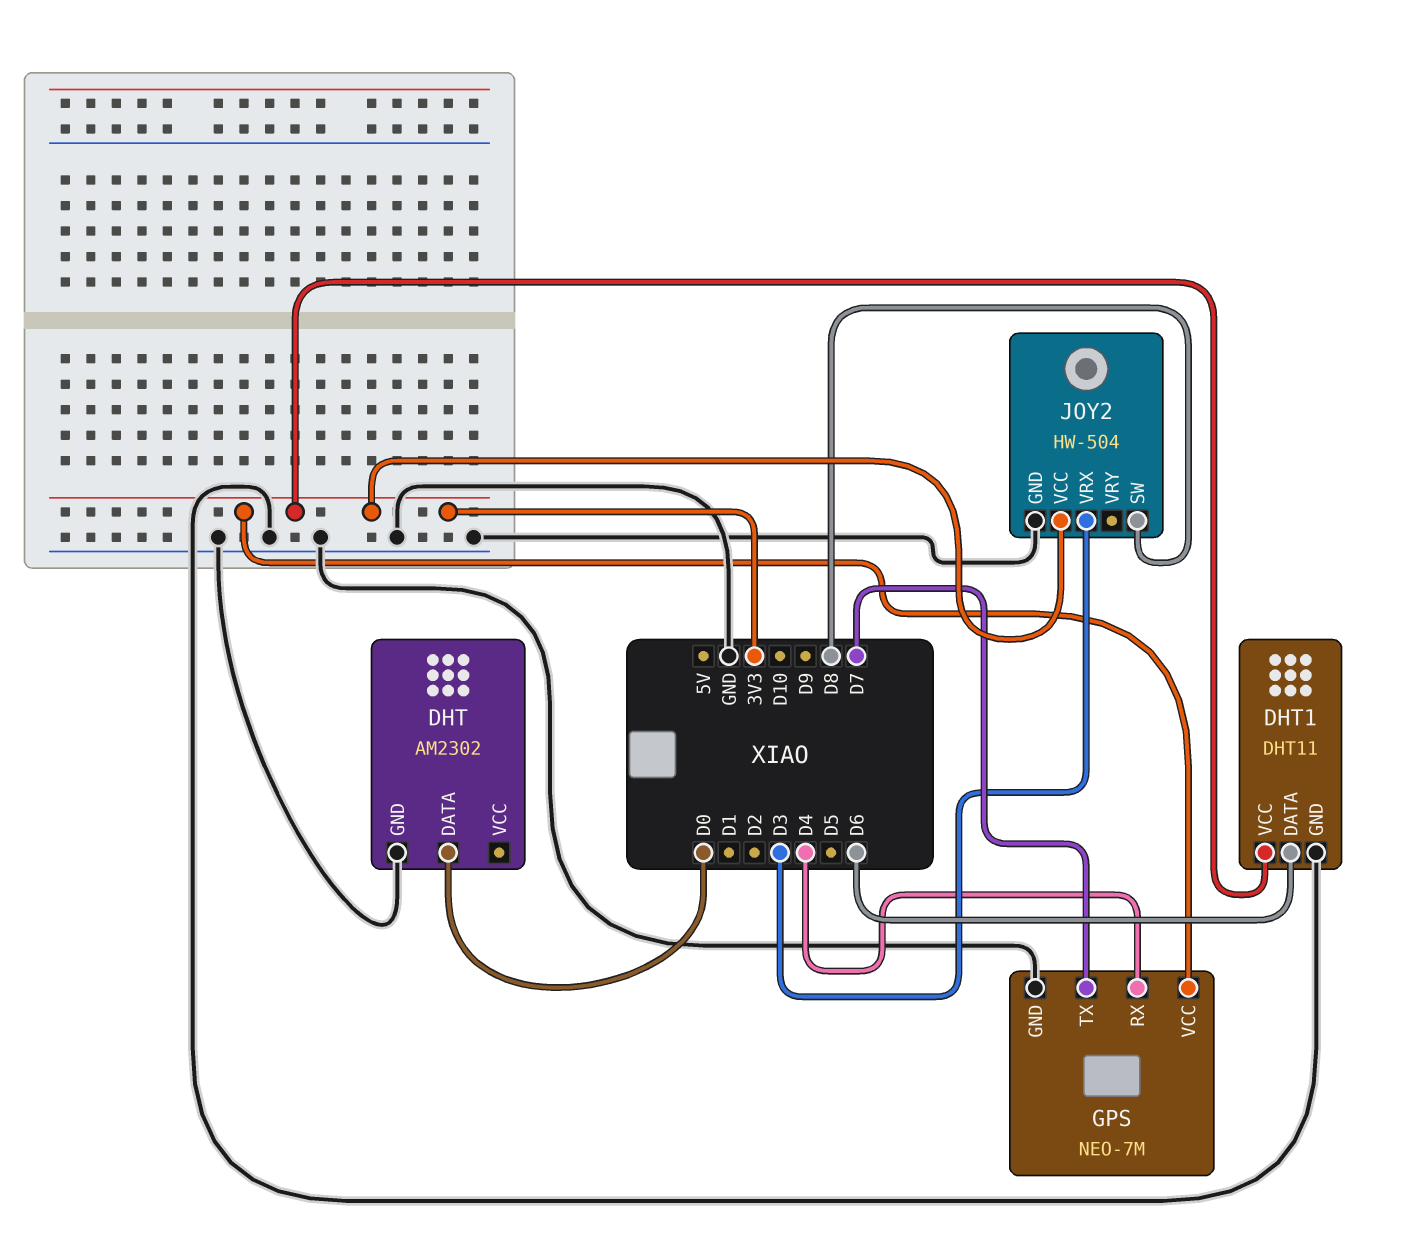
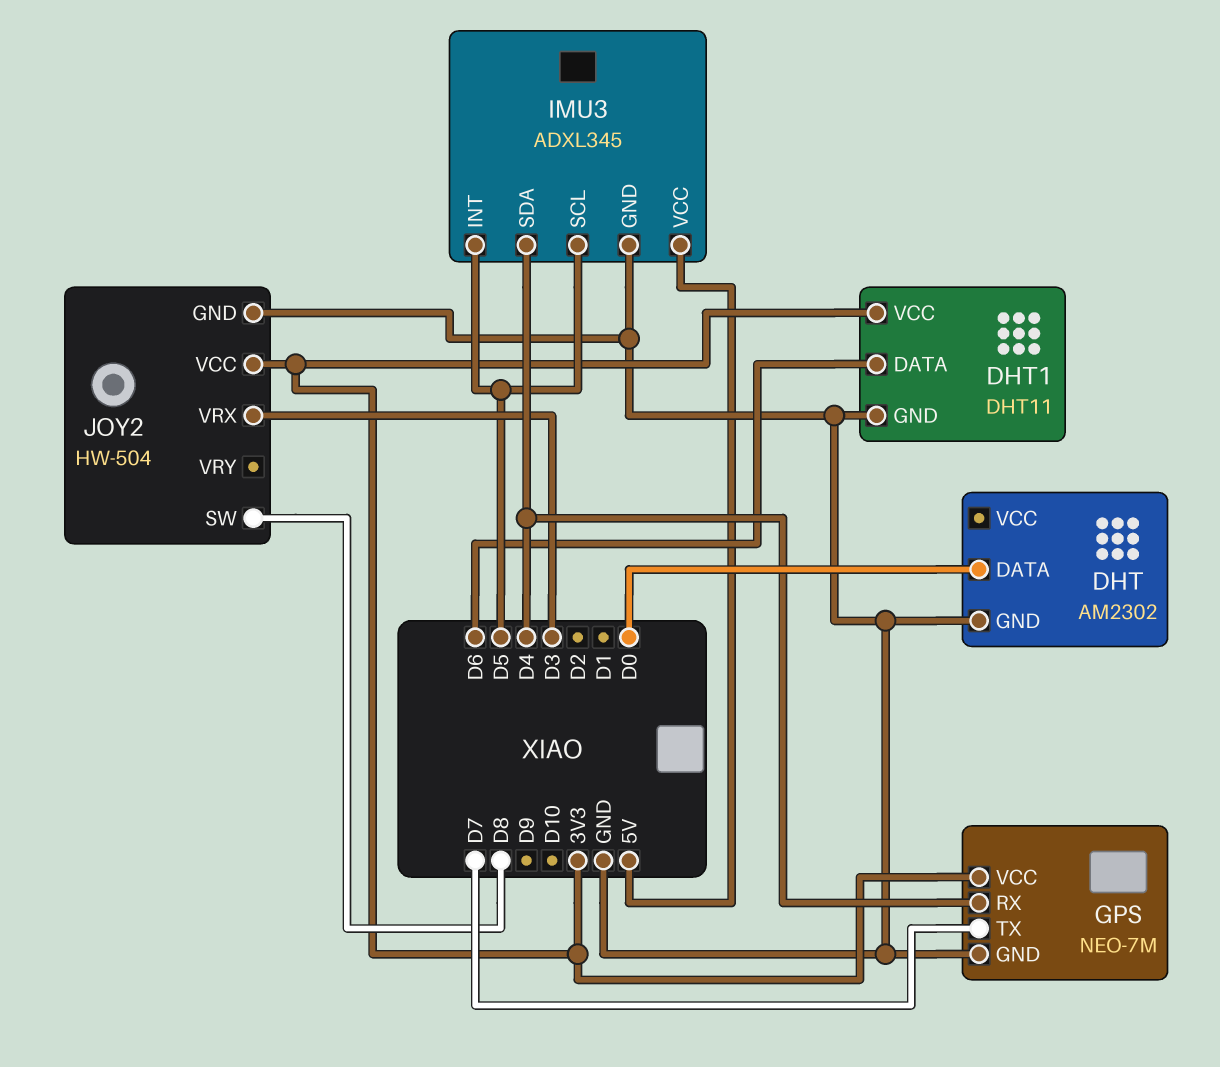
IMU3: none -> ADXL345
IMU3 pin GND: none -> GND
IMU3 pin INT: none -> D5
IMU3 pin SCL: none -> D5
IMU3 pin SDA: none -> D4
IMU3 pin VCC: none -> 5V

